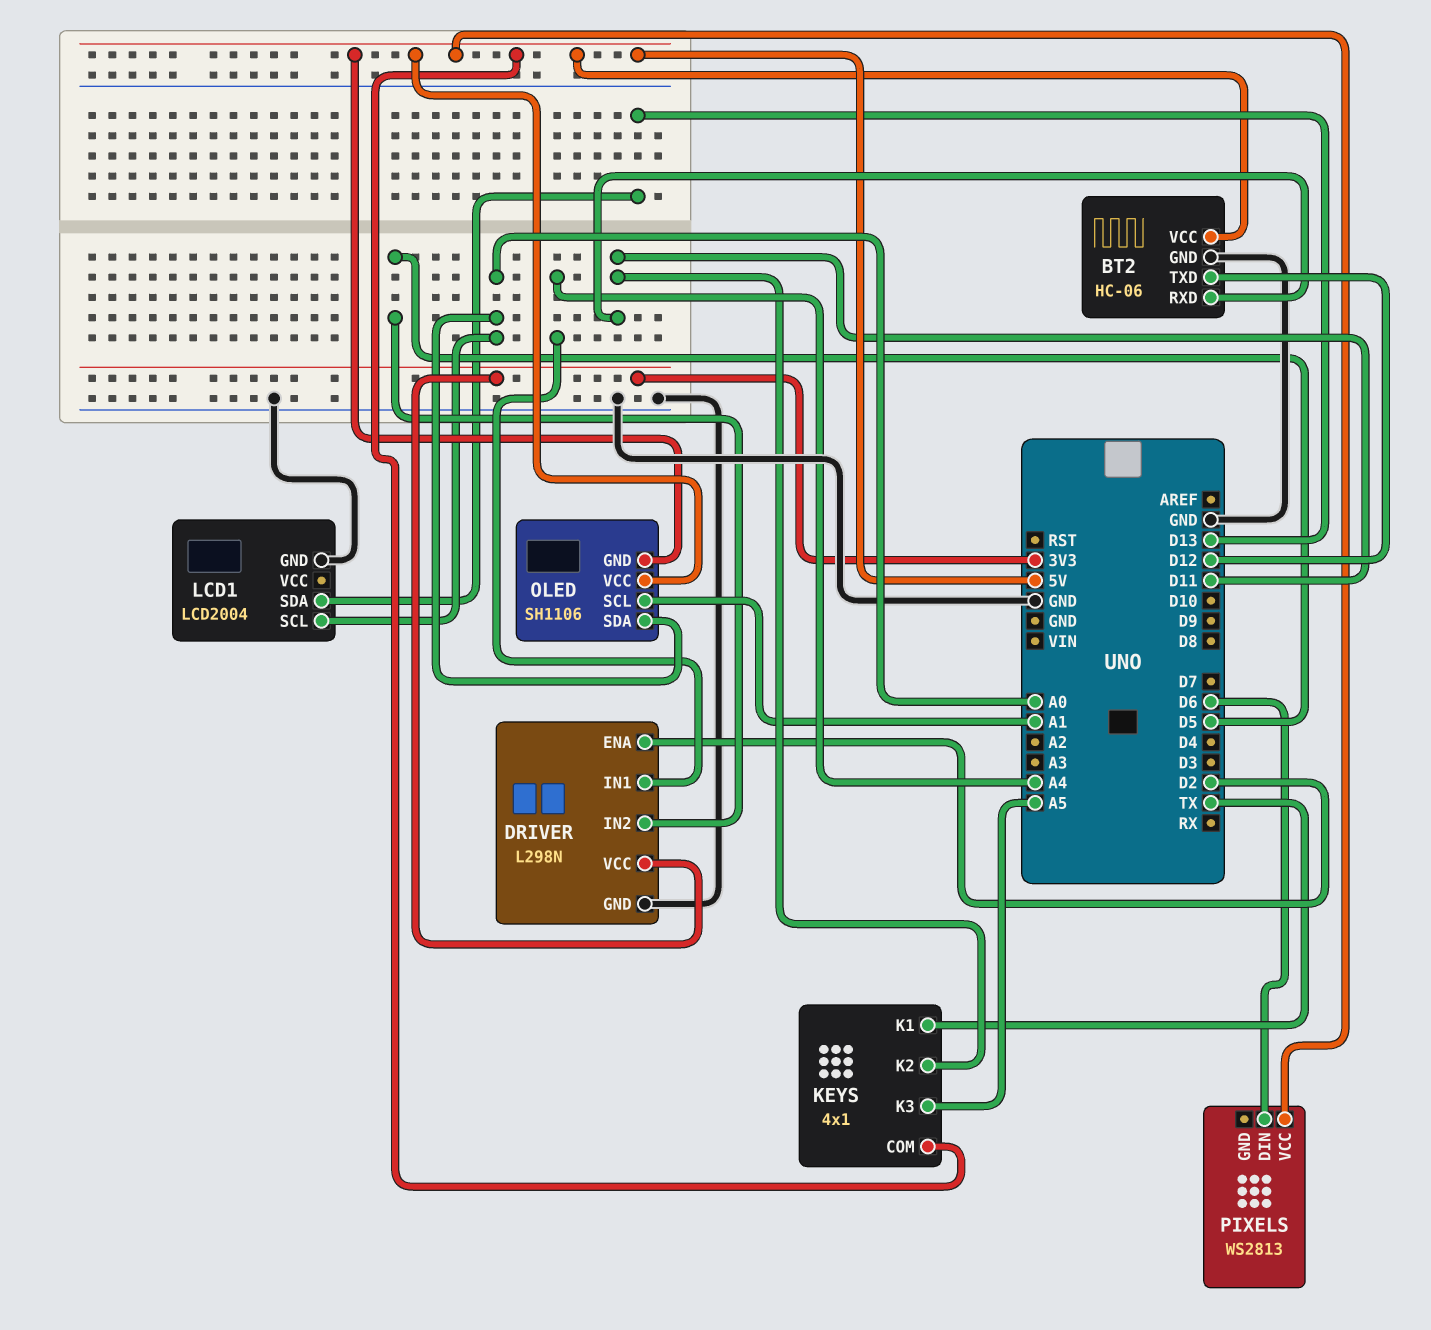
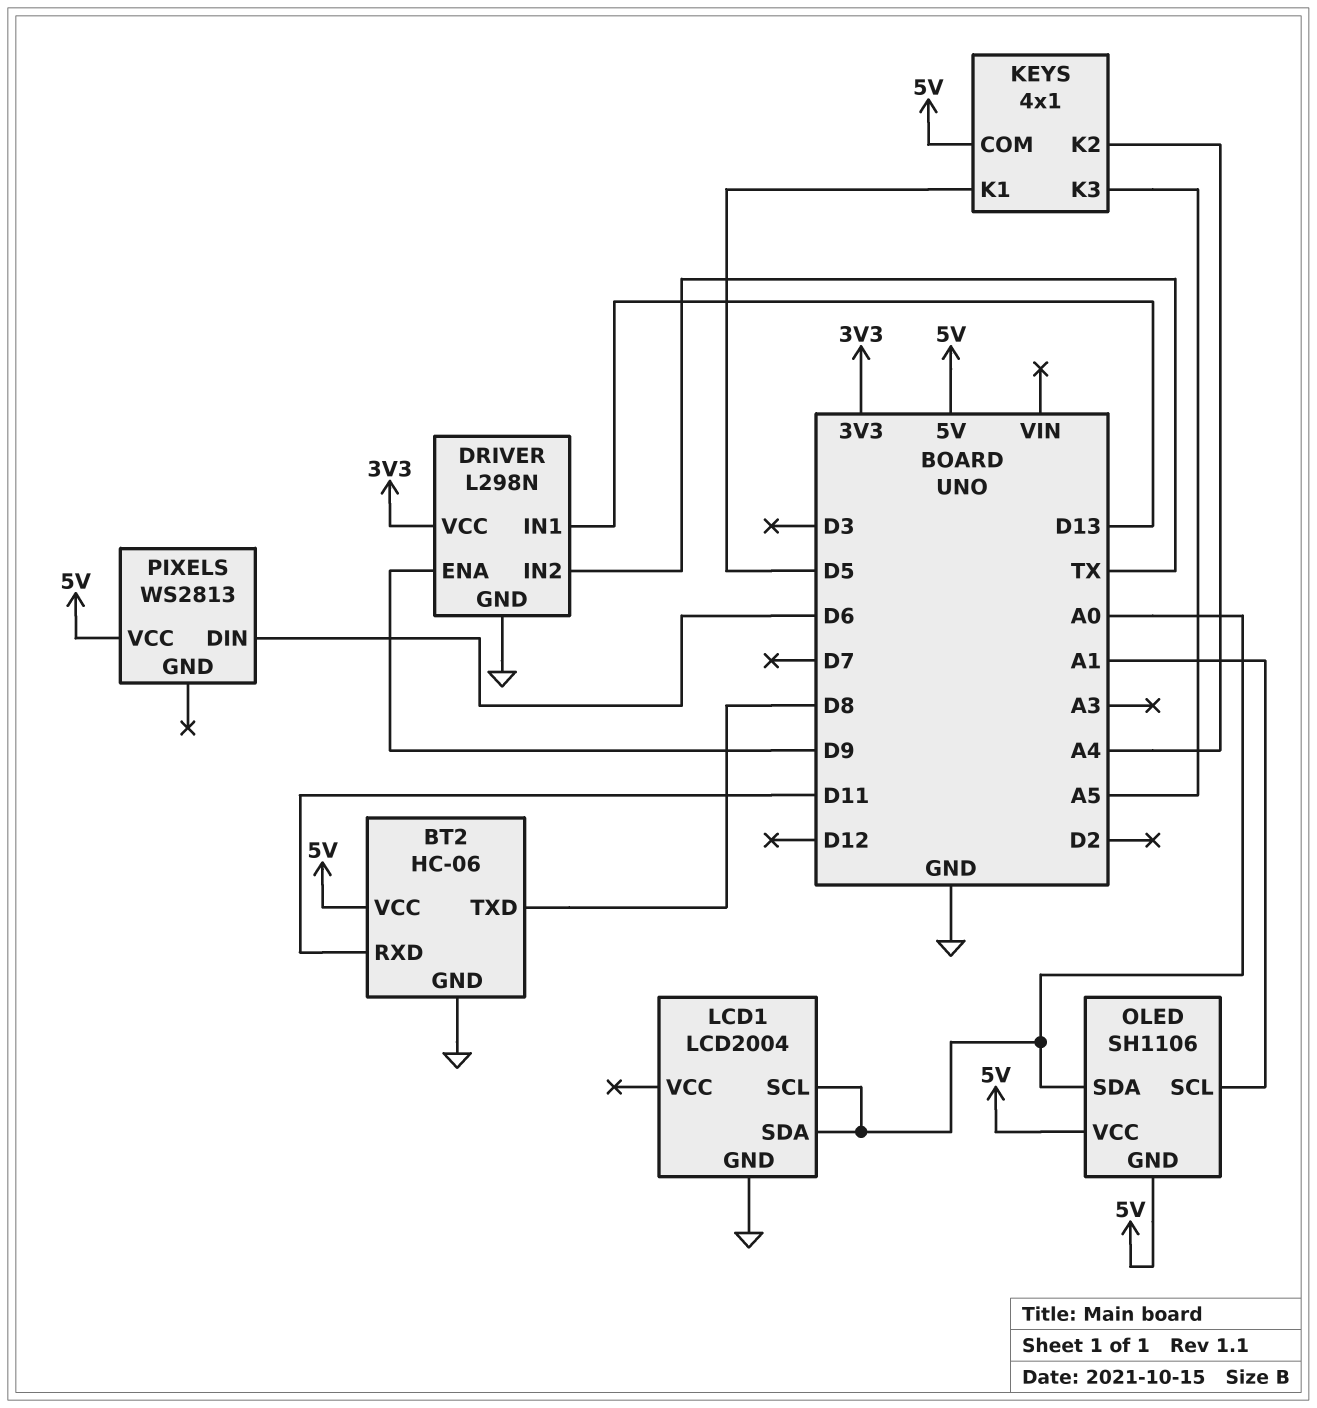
BT2 pin TXD: D12 -> D8
DRIVER pin ENA: D2 -> D9
DRIVER pin IN1: A4 -> D13
DRIVER pin IN2: D5 -> TX
KEYS pin K1: TX -> D5
KEYS pin K2: D11 -> A4
LCD1 pin SDA: D13 -> A0

